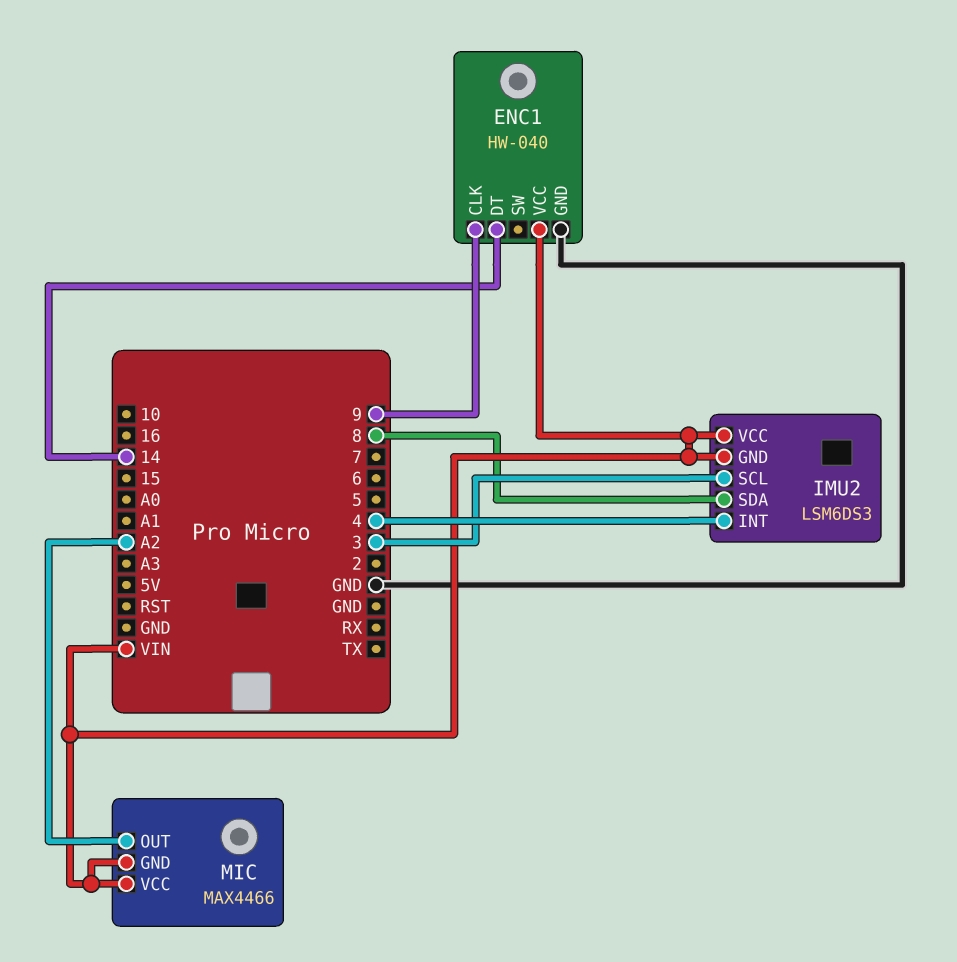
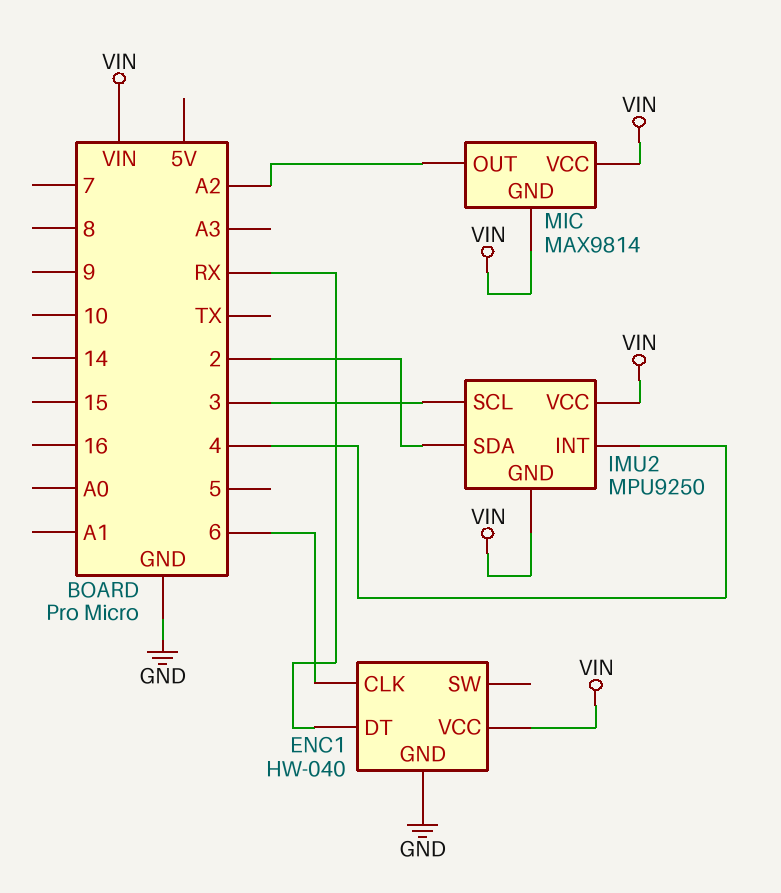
ENC1 pin CLK: 9 -> 6
ENC1 pin DT: 14 -> RX
IMU2: LSM6DS3 -> MPU9250
IMU2 pin SDA: 8 -> 2
MIC: MAX4466 -> MAX9814

